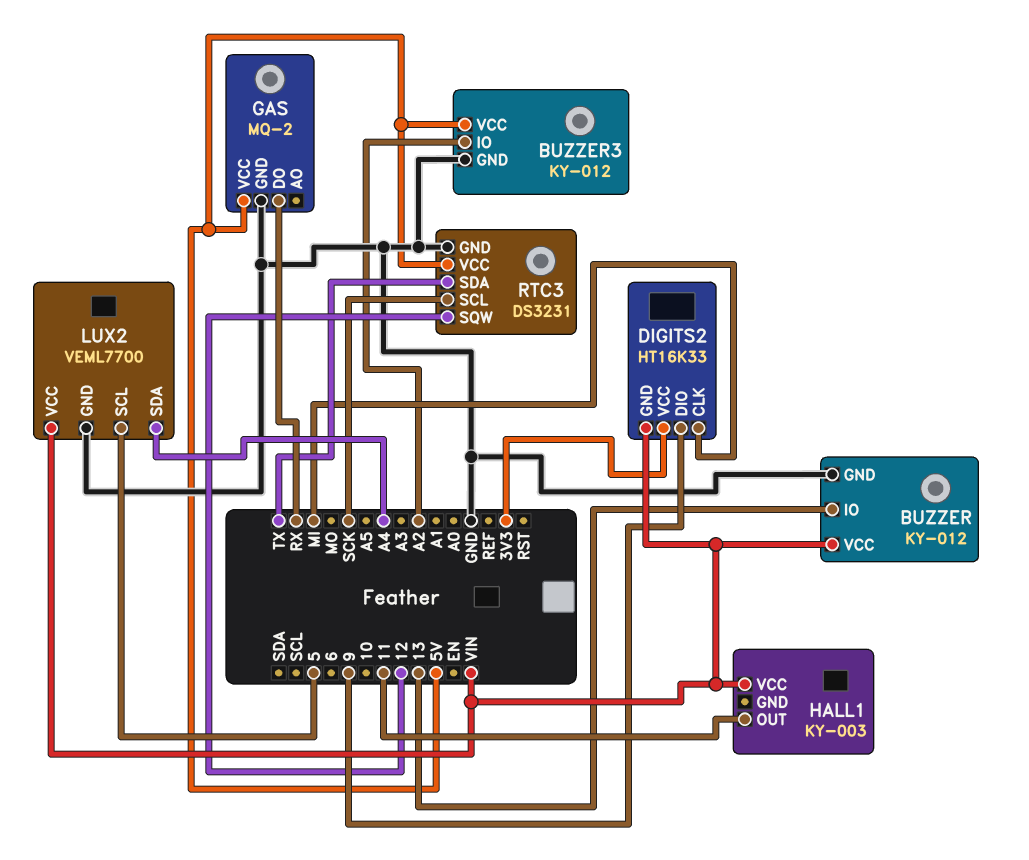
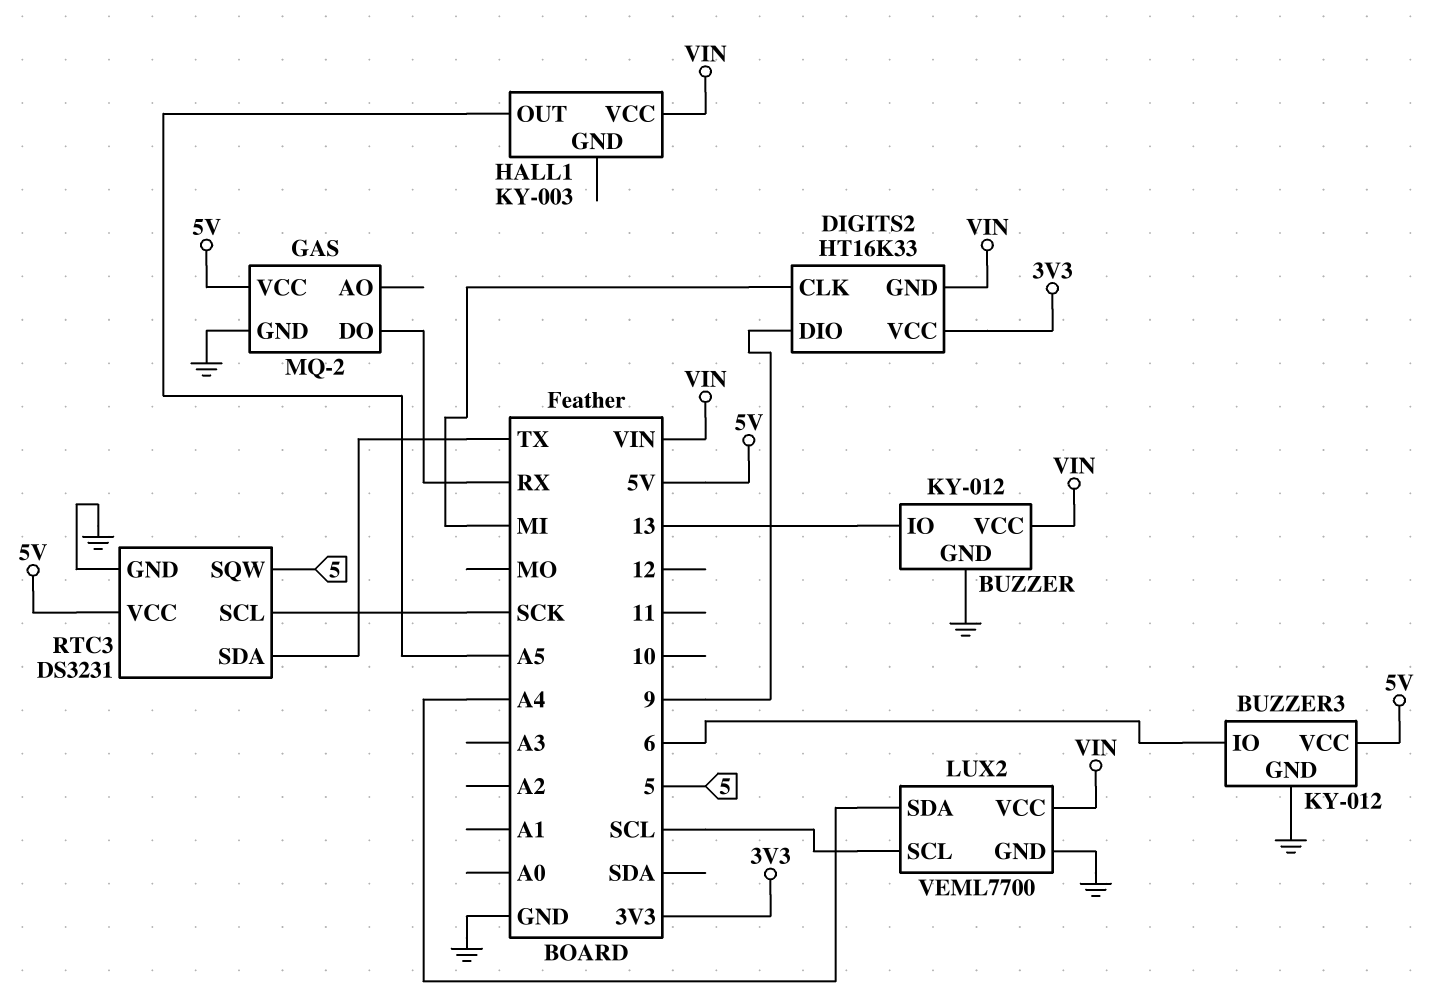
BUZZER3 pin IO: A2 -> 6
HALL1 pin OUT: 11 -> A5
LUX2 pin SCL: 5 -> SCL
RTC3 pin SQW: 12 -> 5

